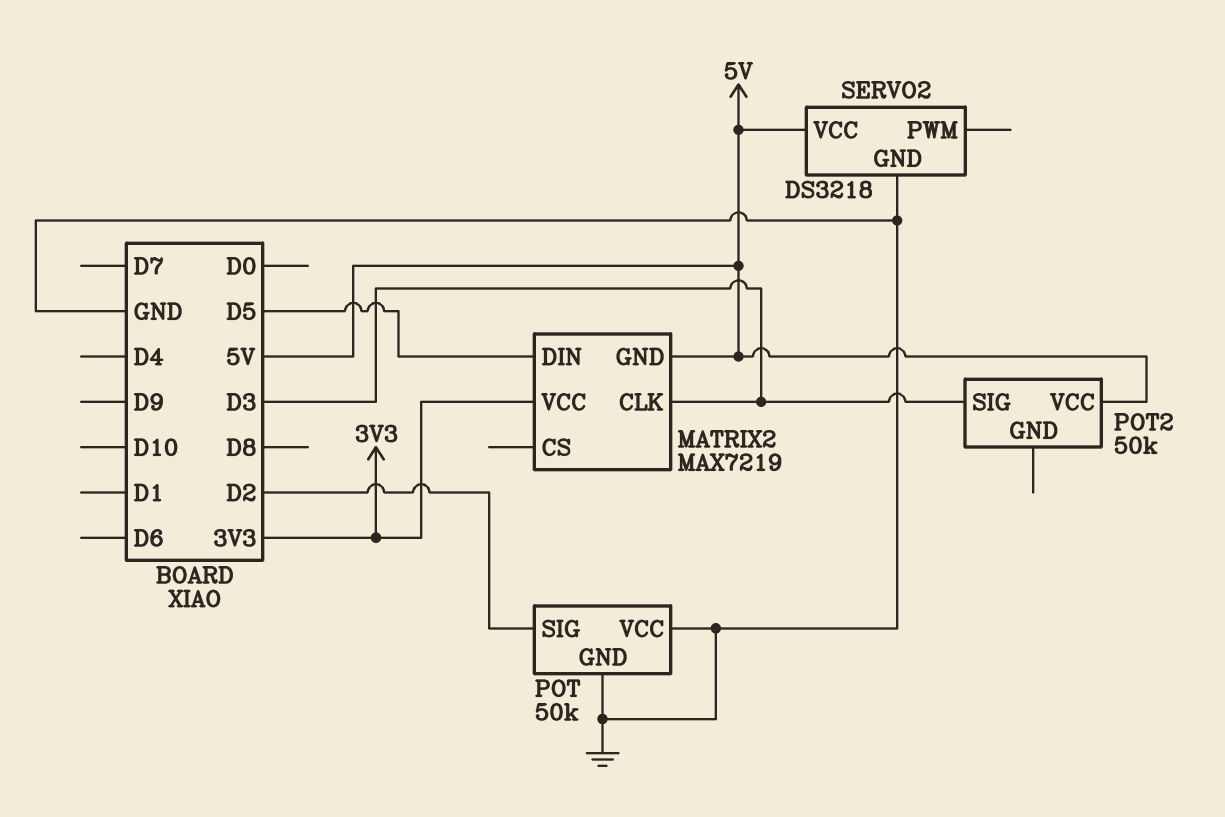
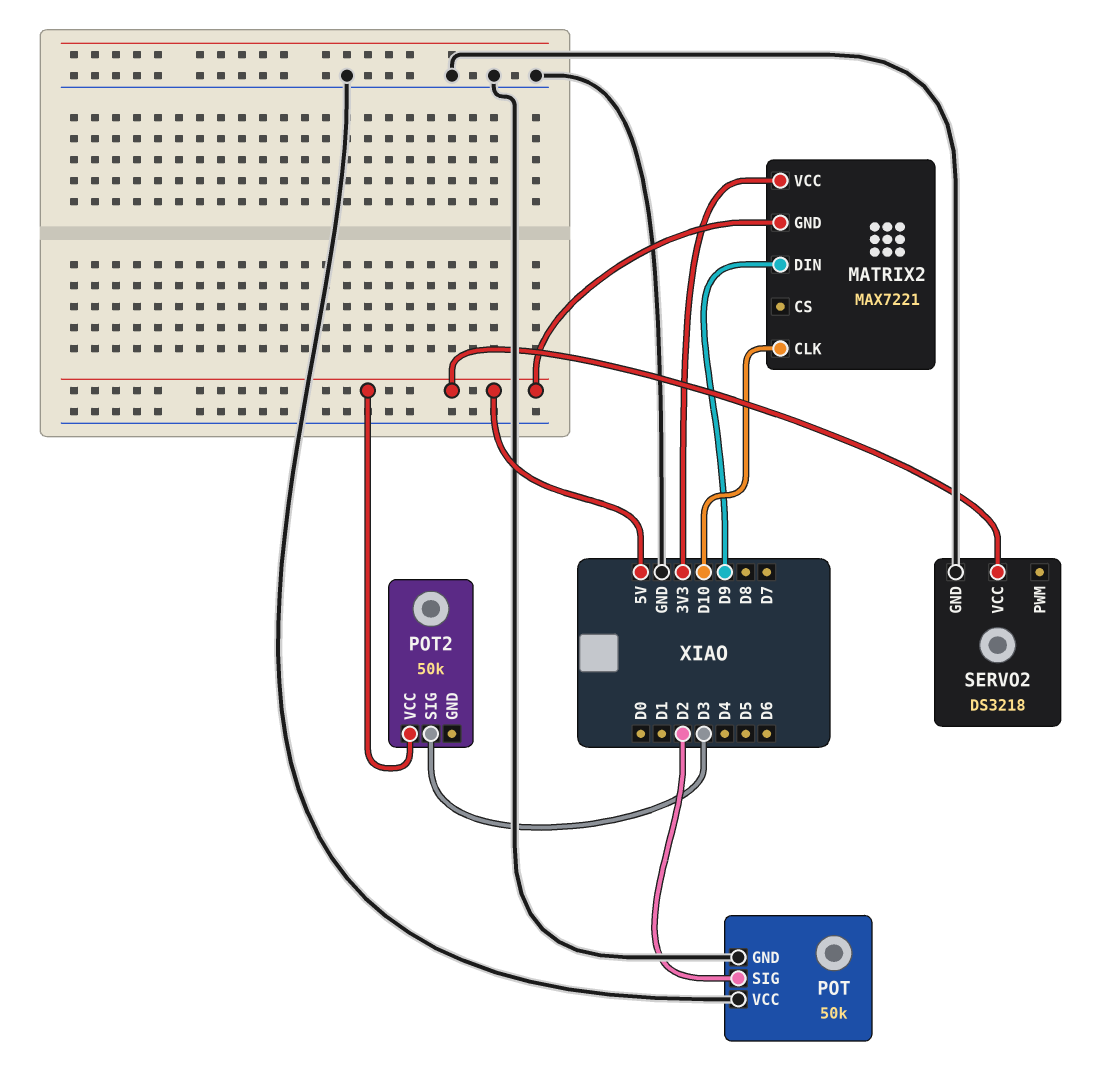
MATRIX2: MAX7219 -> MAX7221
MATRIX2 pin CLK: D3 -> D10
MATRIX2 pin DIN: D5 -> D9

